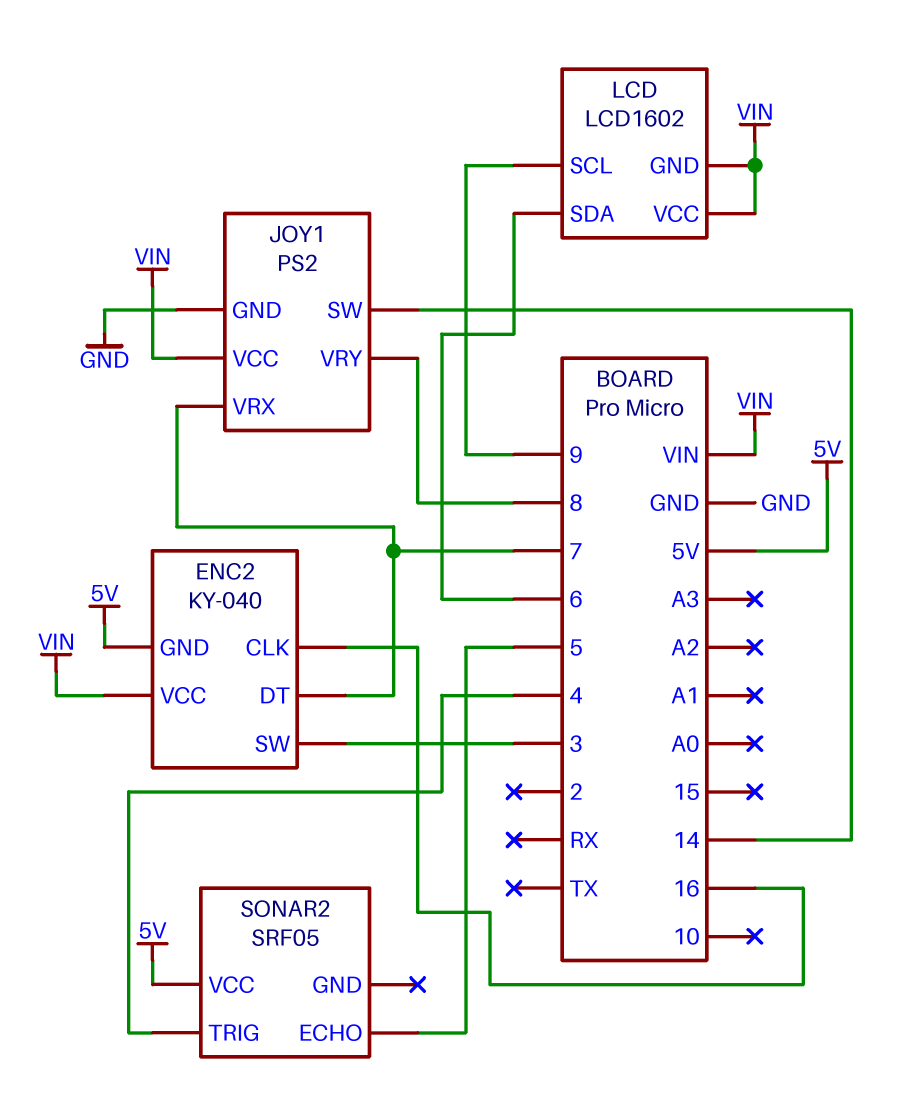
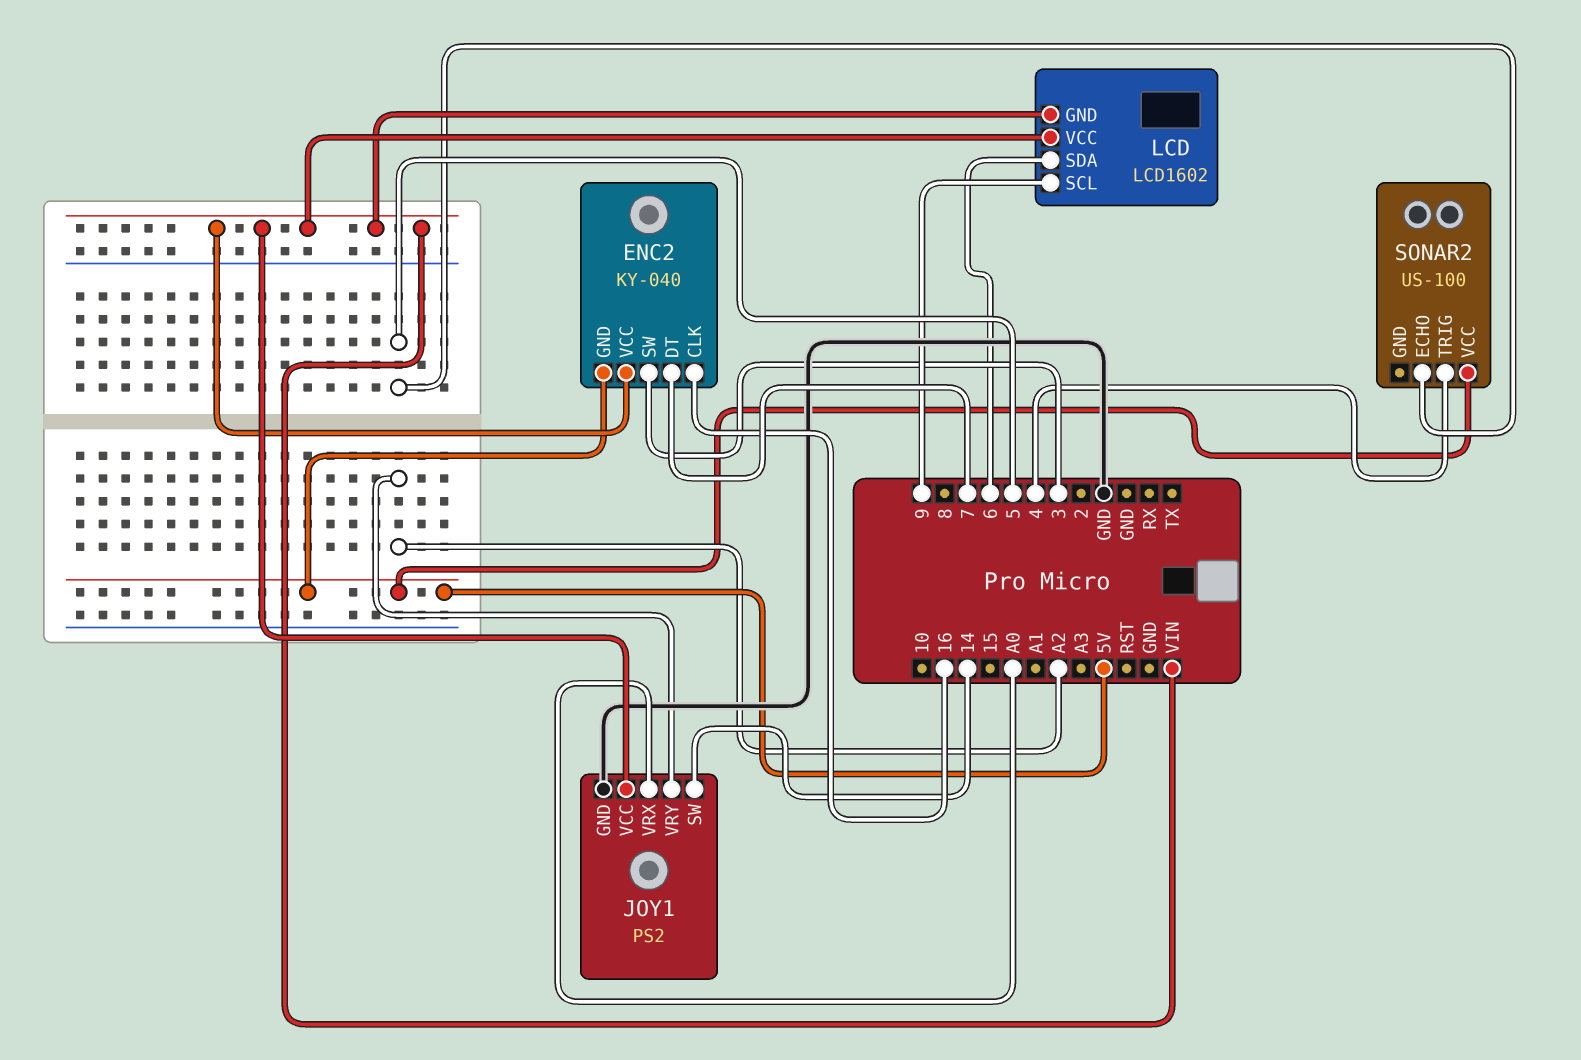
JOY1 pin VRX: 7 -> A0
JOY1 pin VRY: 8 -> A2
SONAR2: SRF05 -> US-100

